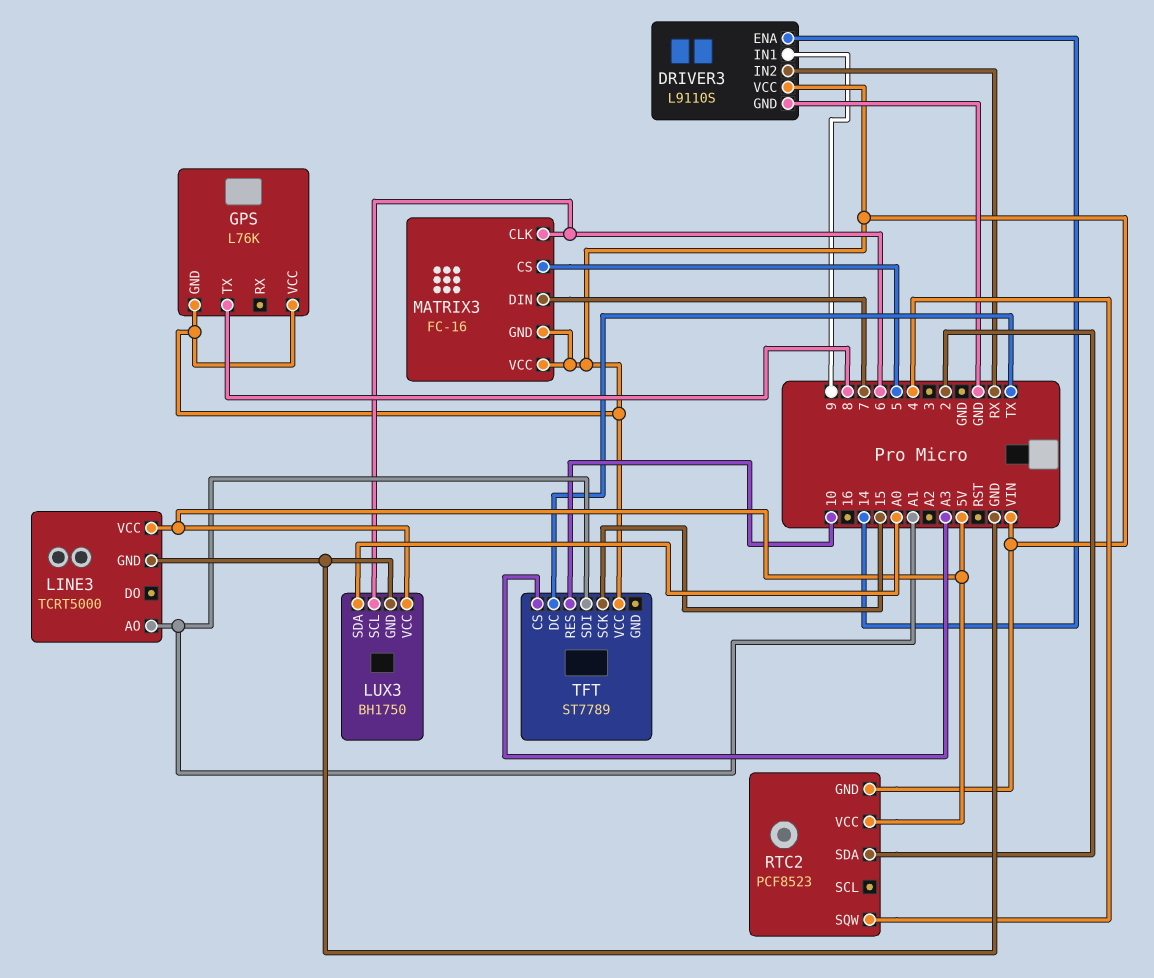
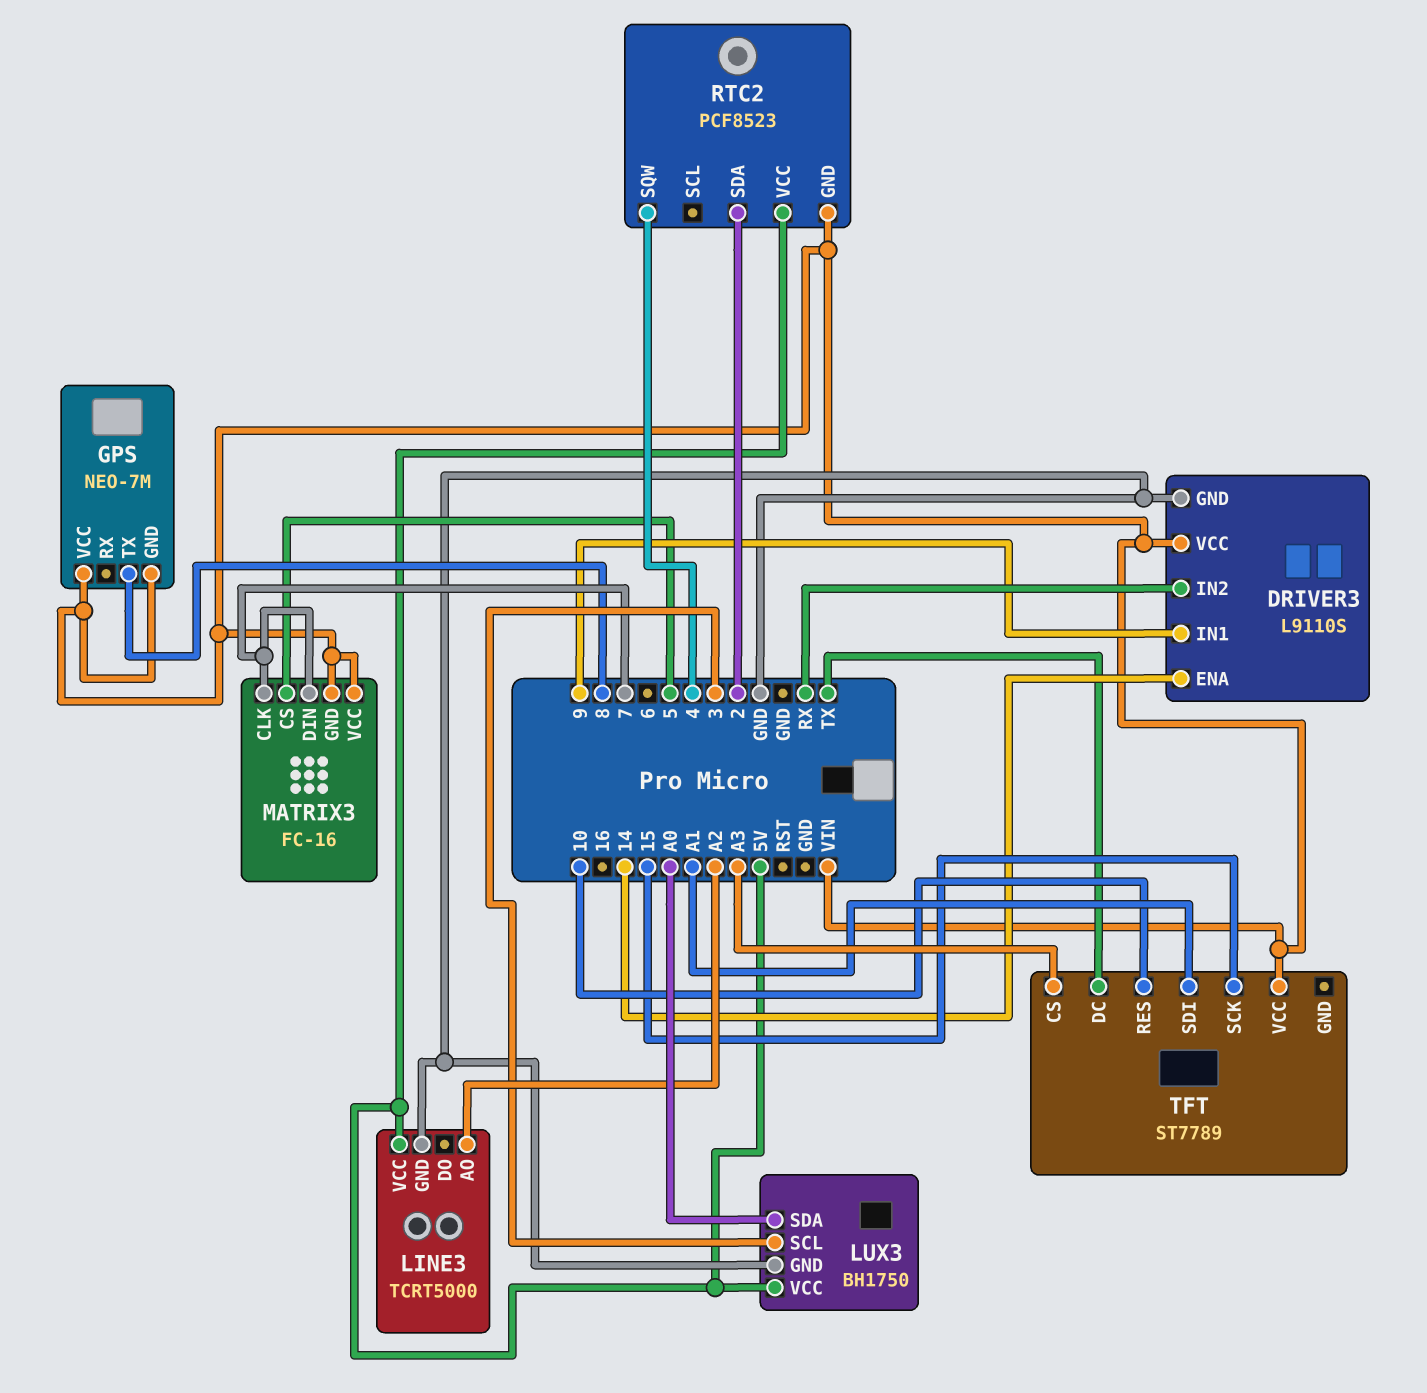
GPS: L76K -> NEO-7M
LINE3 pin AO: A1 -> A2
LUX3 pin SCL: 6 -> 3
MATRIX3 pin CLK: 6 -> 7

